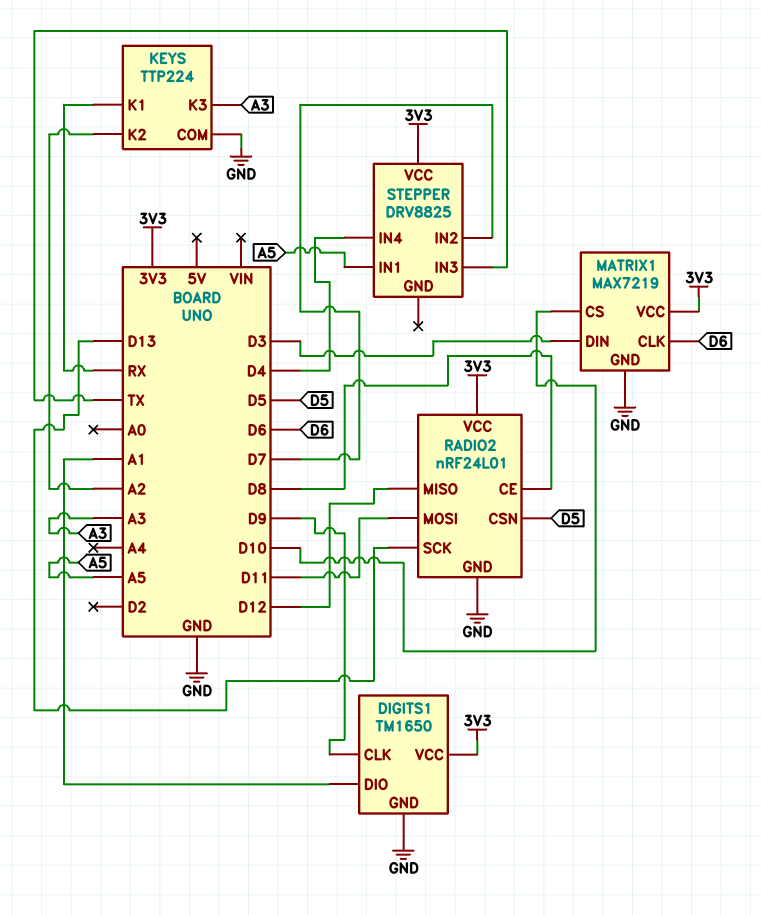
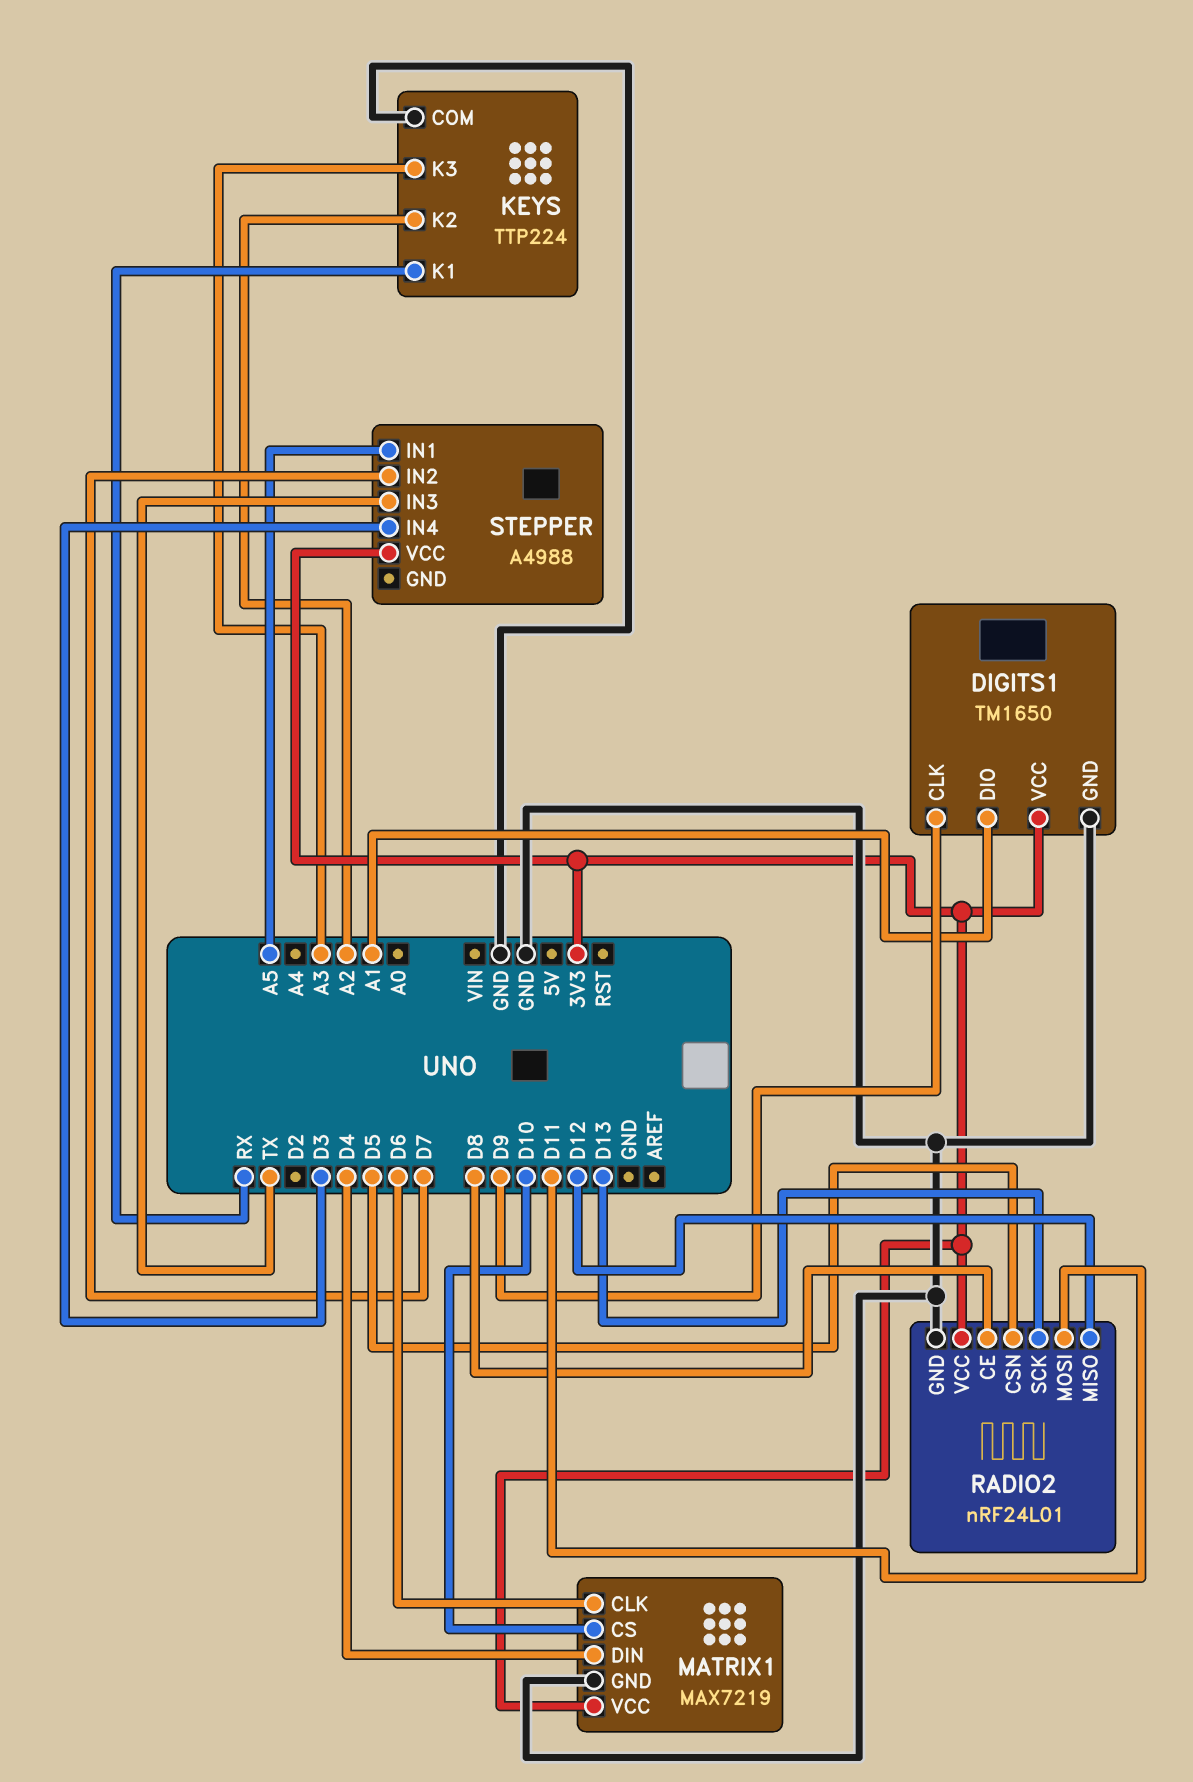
MATRIX1 pin DIN: D3 -> D4
STEPPER: DRV8825 -> A4988
STEPPER pin IN4: D4 -> D3

